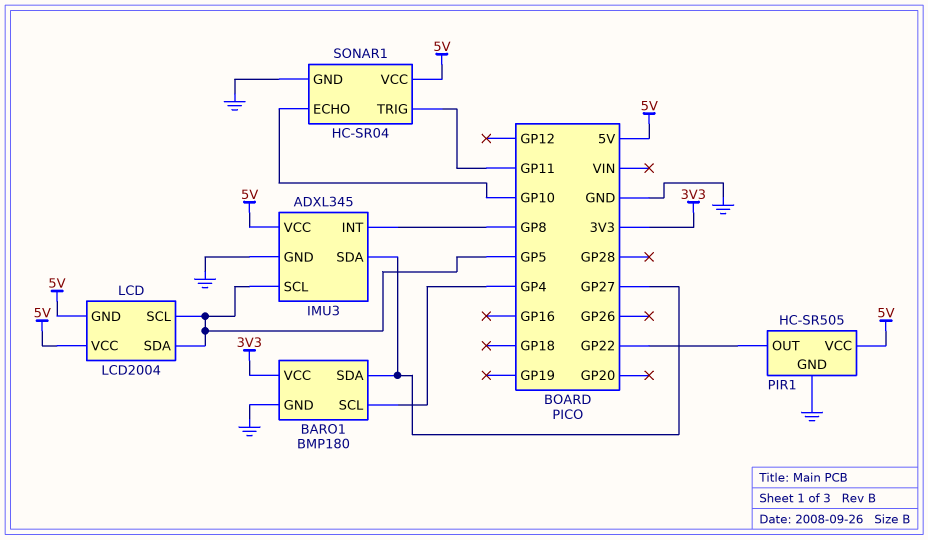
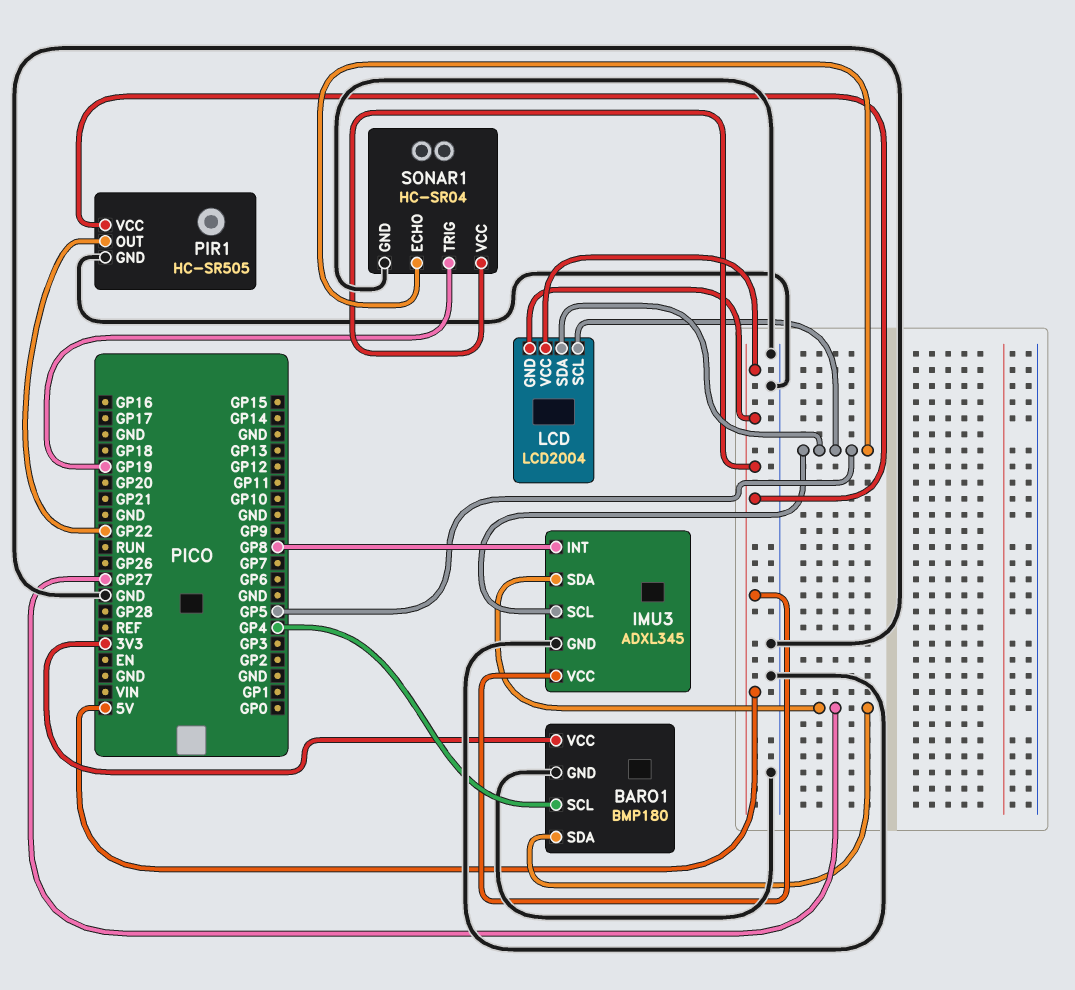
SONAR1 pin ECHO: GP10 -> GP5
SONAR1 pin TRIG: GP11 -> GP19

